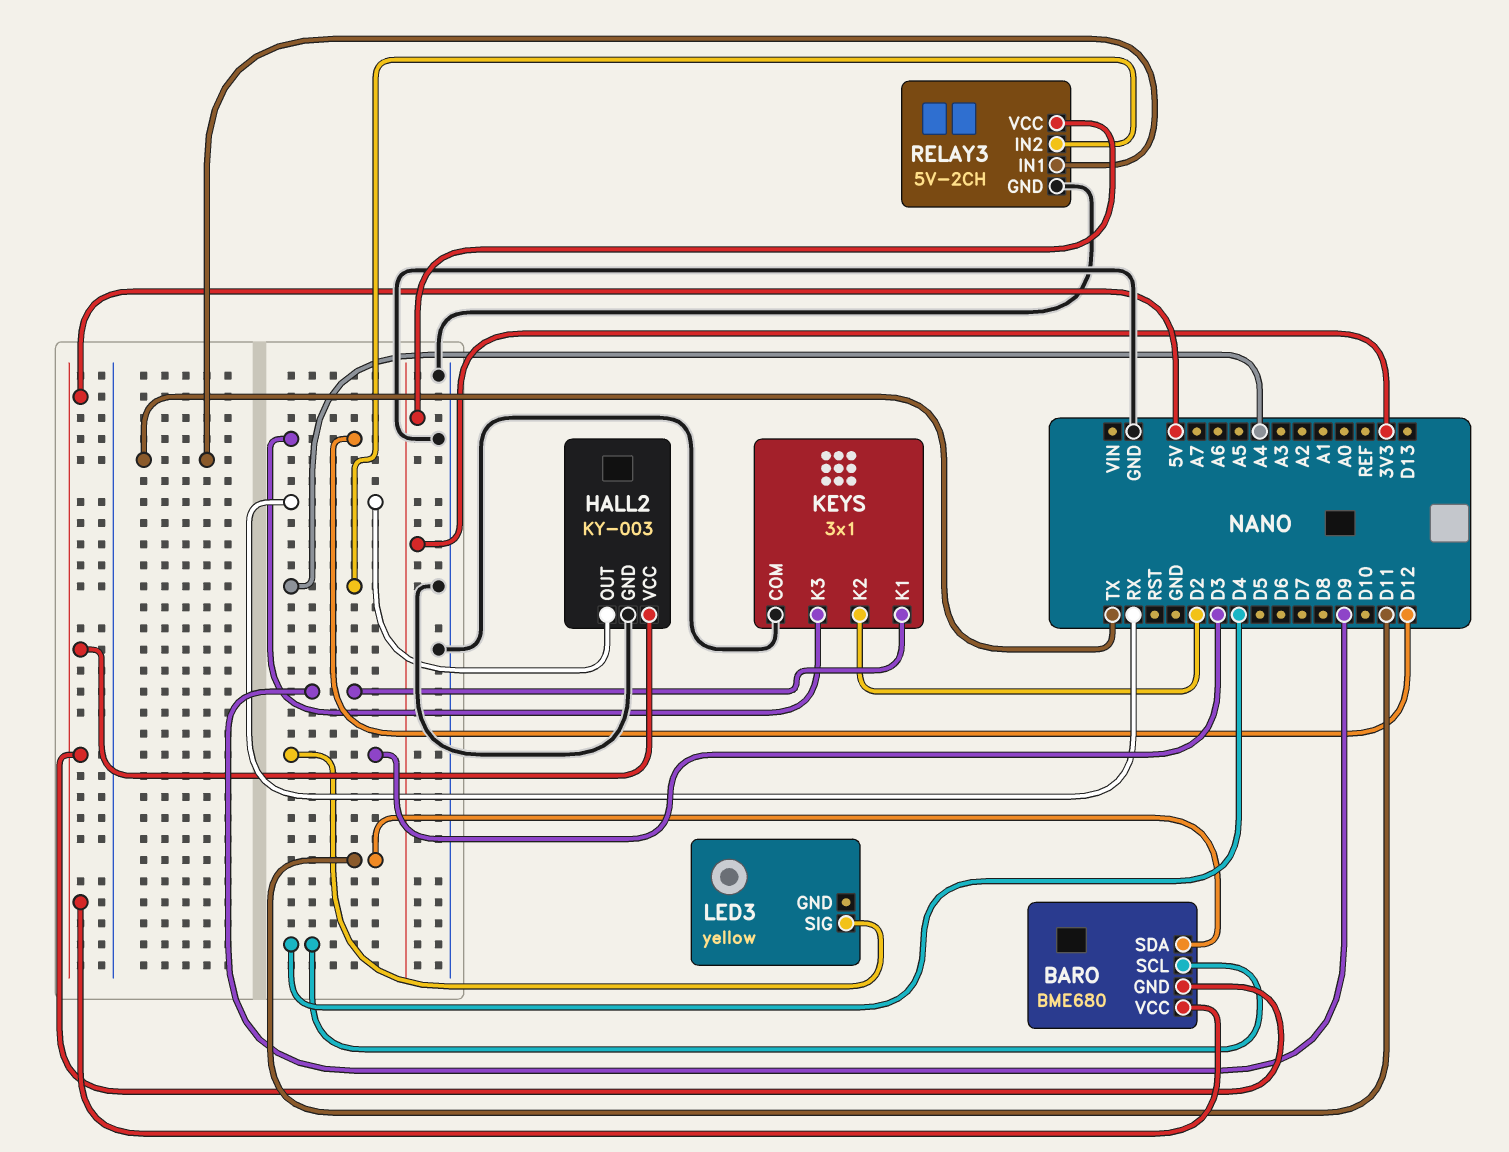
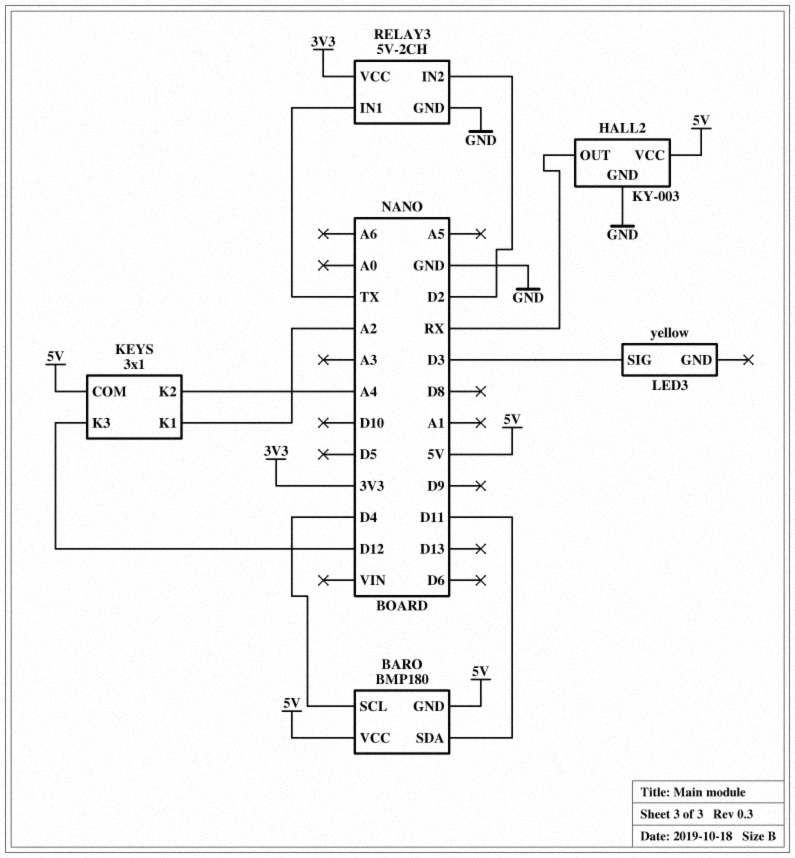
BARO: BME680 -> BMP180
KEYS pin COM: GND -> 5V
KEYS pin K1: D9 -> A2
KEYS pin K2: D2 -> A4
RELAY3 pin IN2: A4 -> D2

